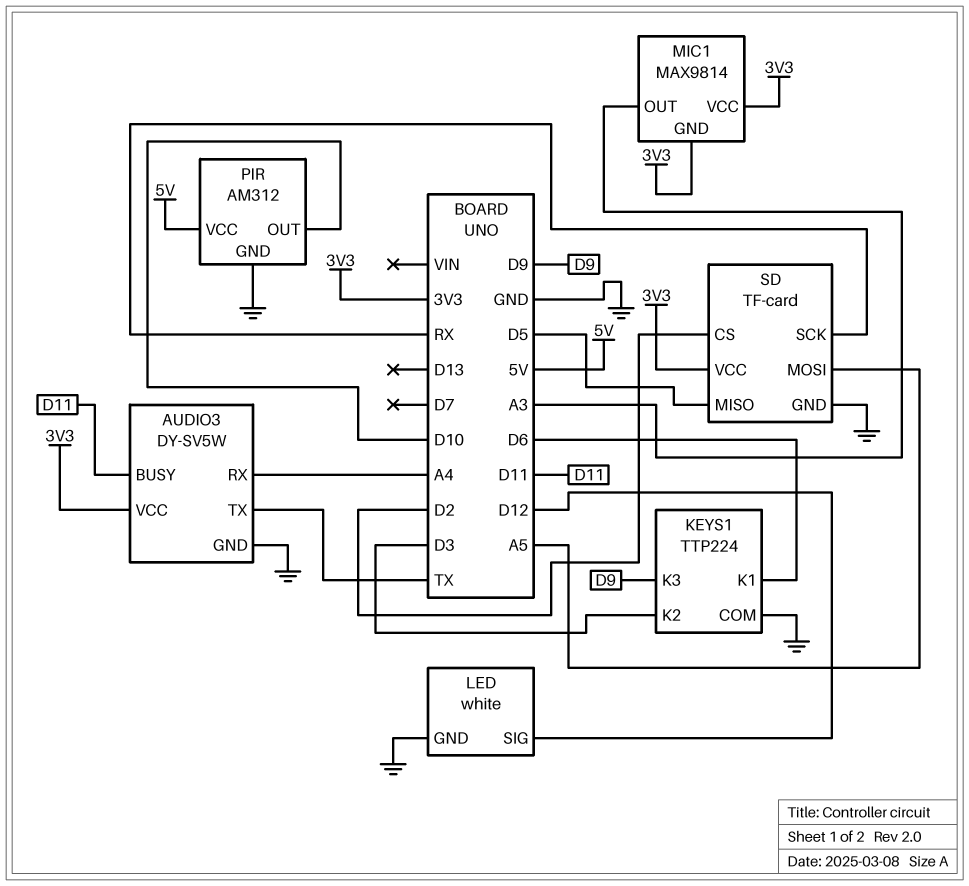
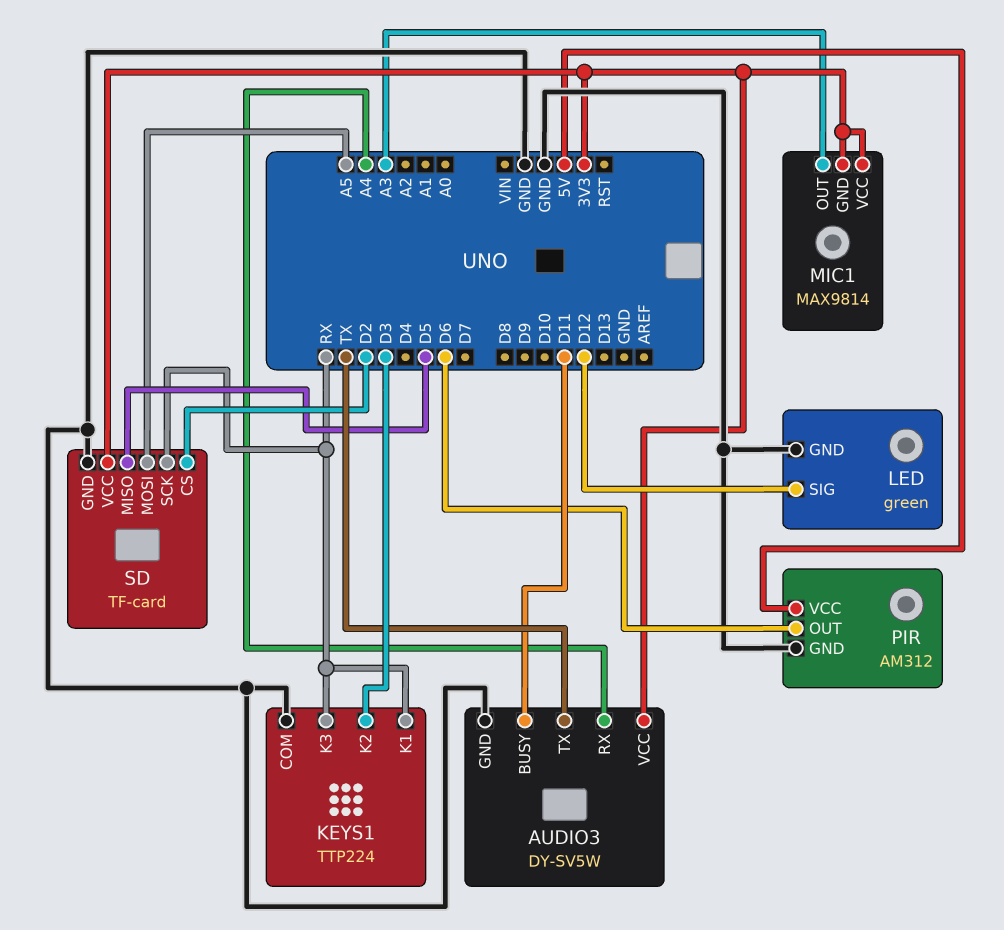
KEYS1 pin K1: D6 -> RX
KEYS1 pin K3: D9 -> RX
LED: white -> green
PIR pin OUT: D10 -> D6

